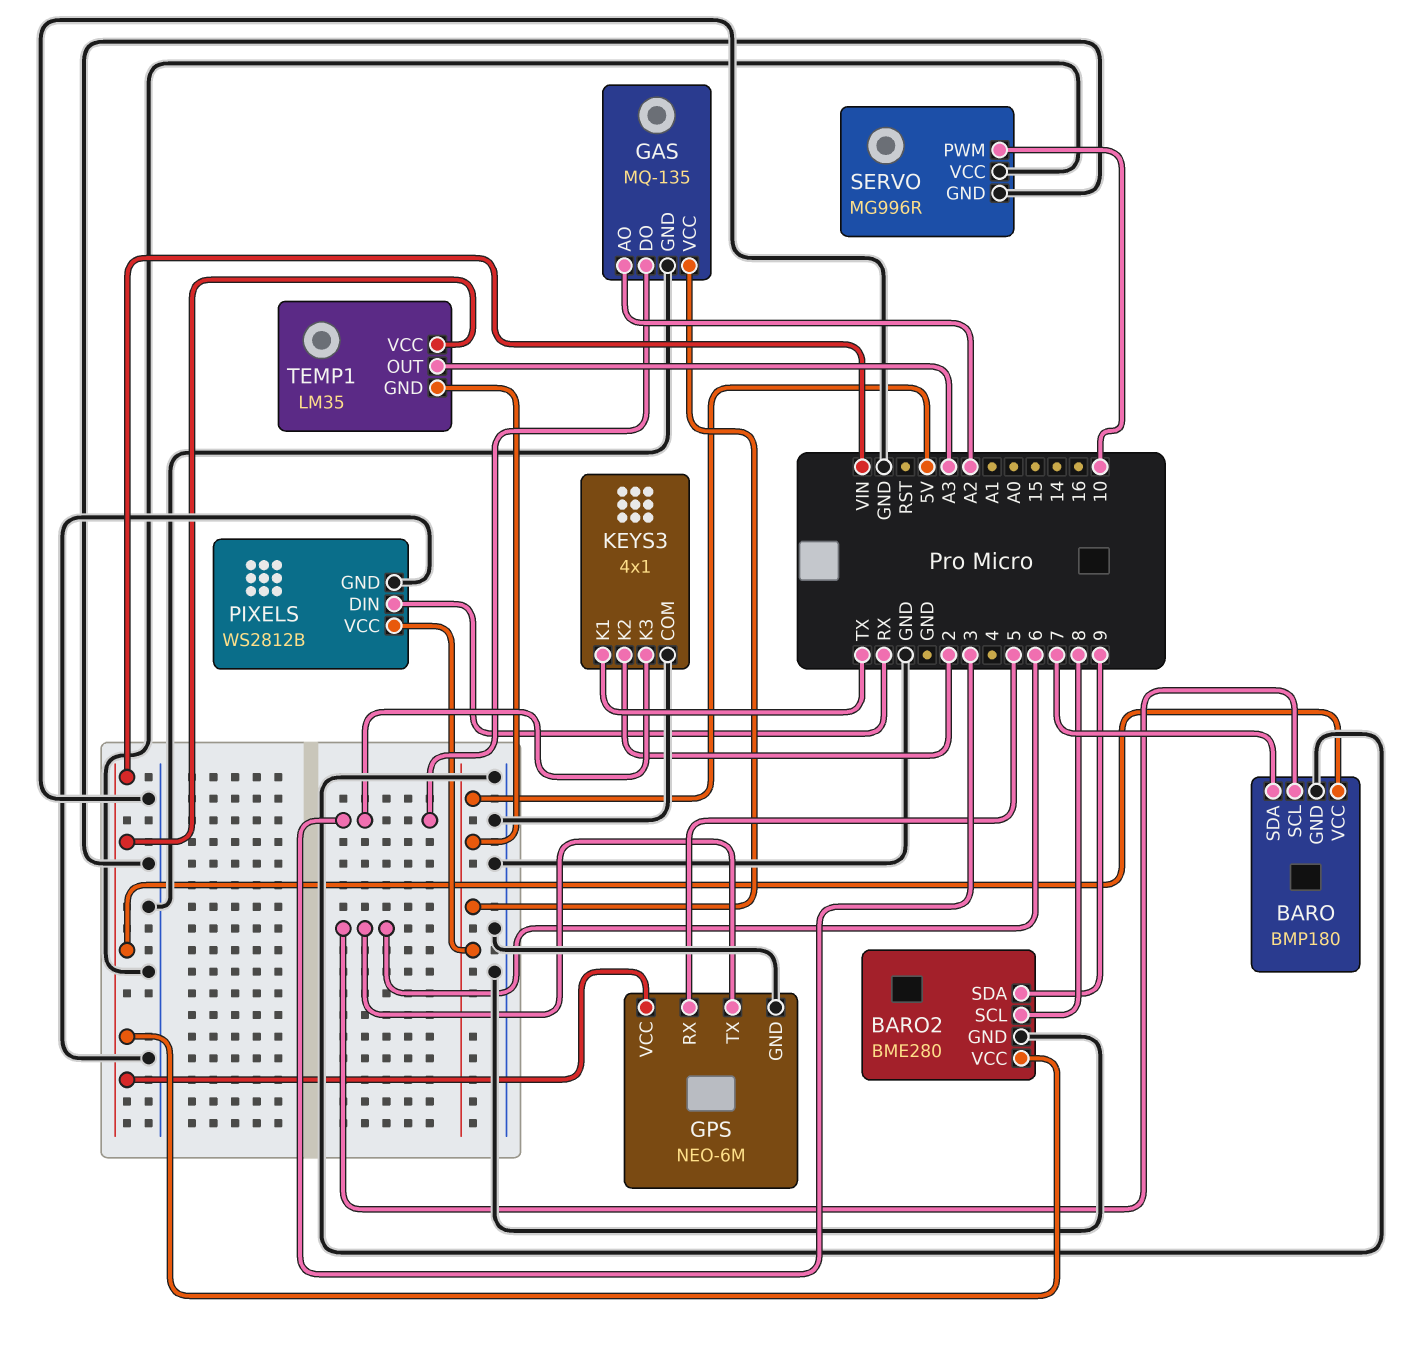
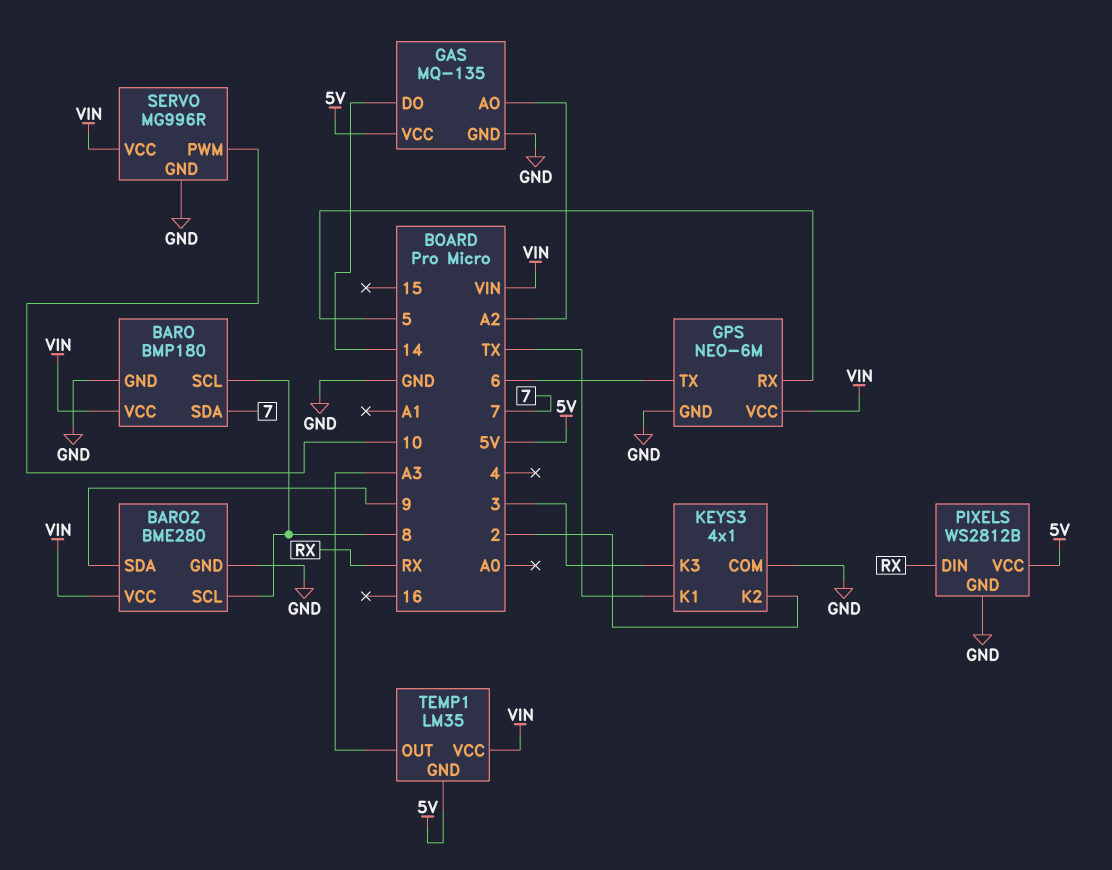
BARO pin SCL: 6 -> 8
GAS pin DO: 3 -> 14
SERVO pin VCC: GND -> VIN

